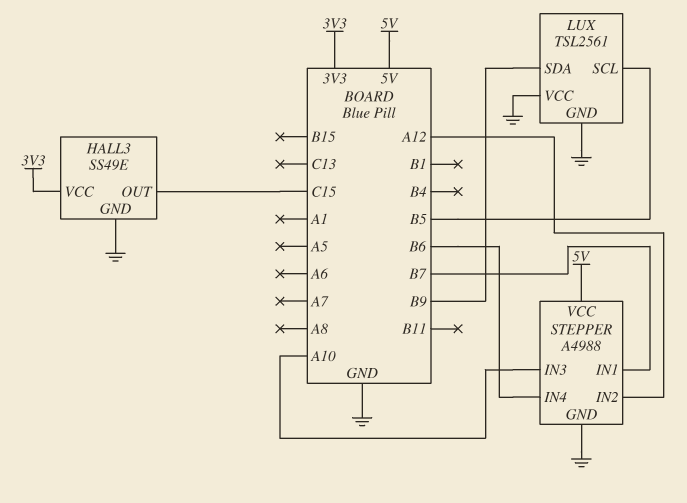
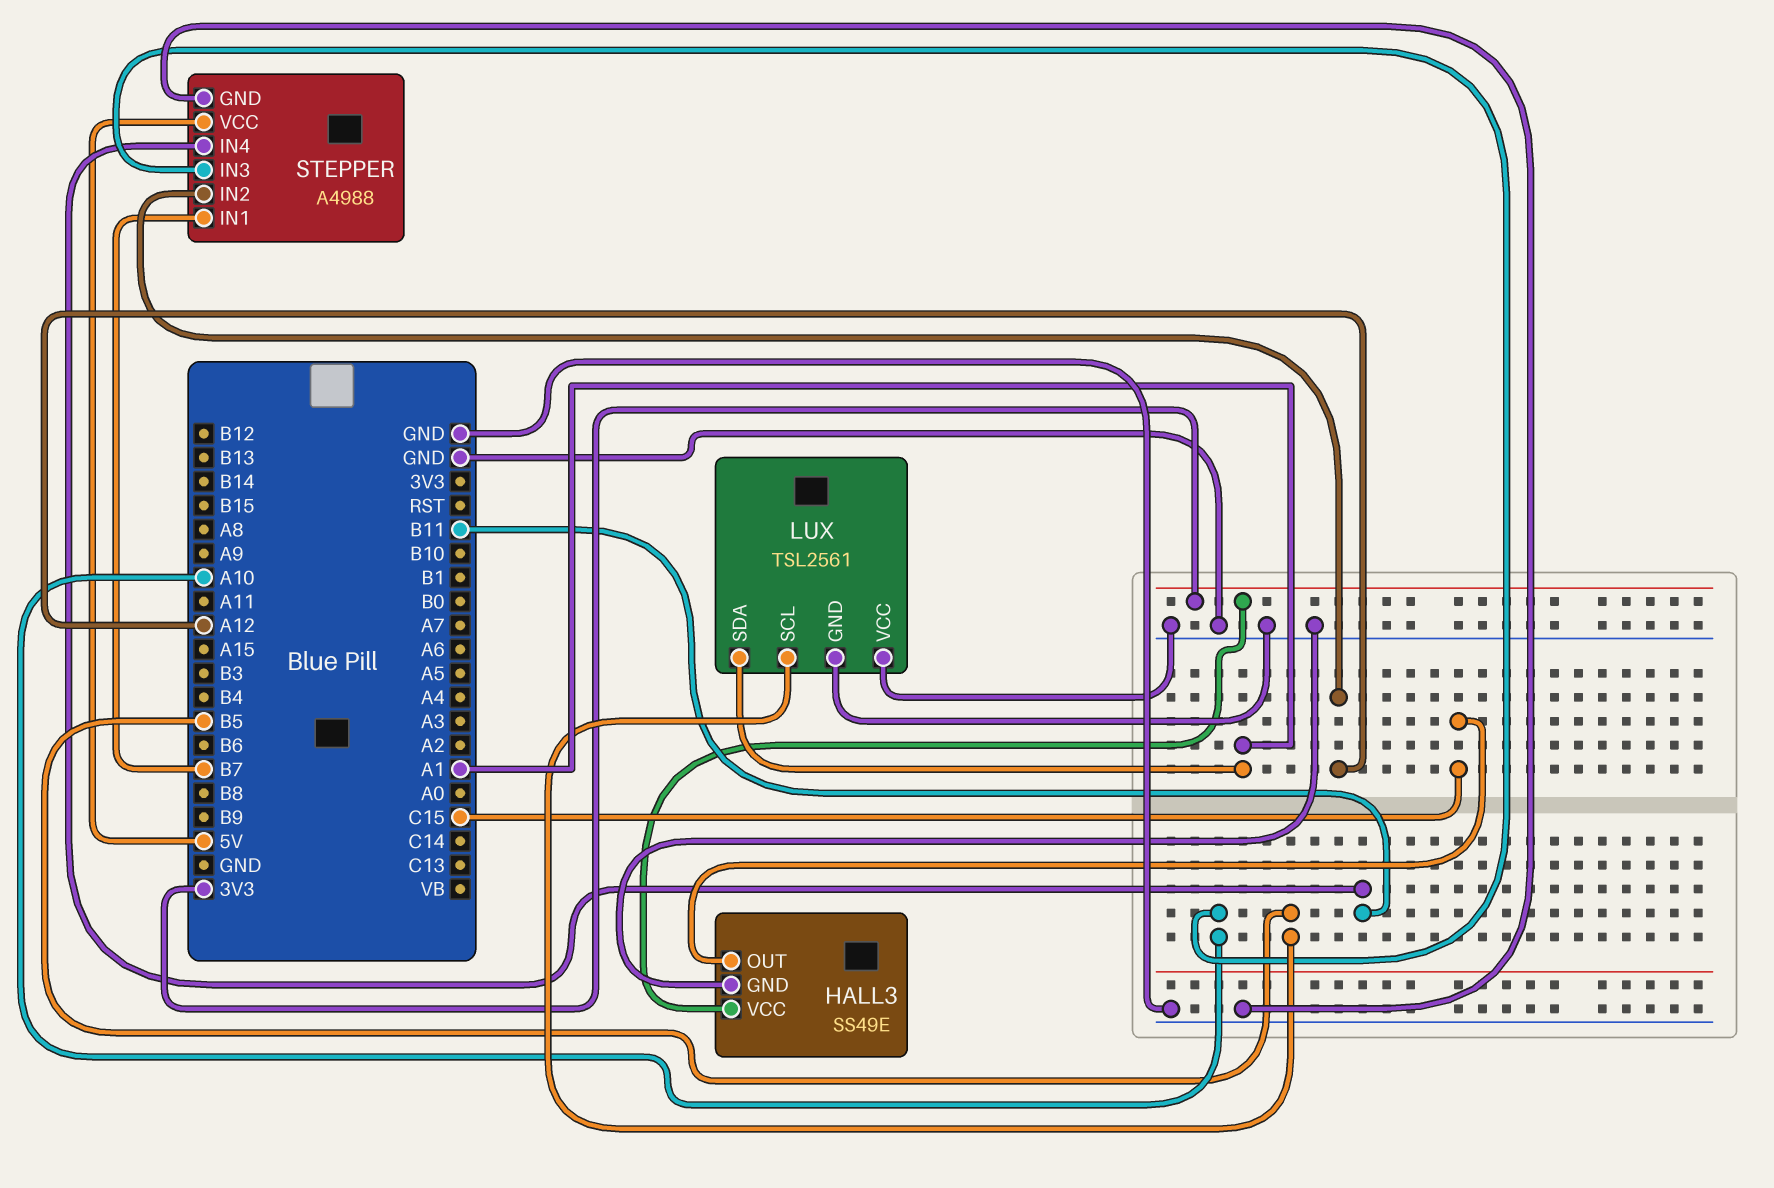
LUX pin SDA: B9 -> A1
STEPPER pin IN4: B6 -> B11

